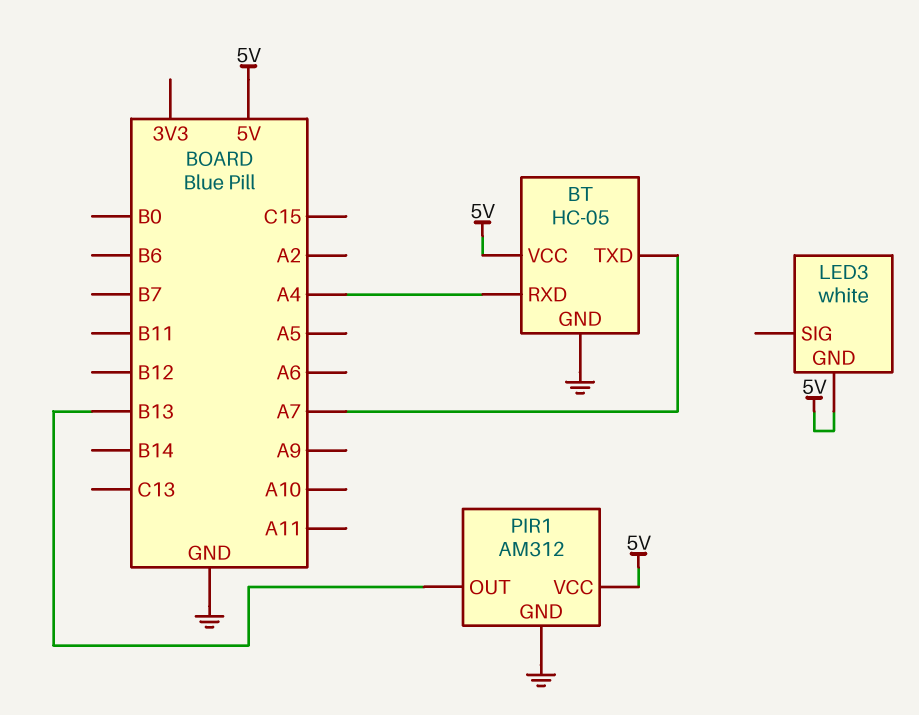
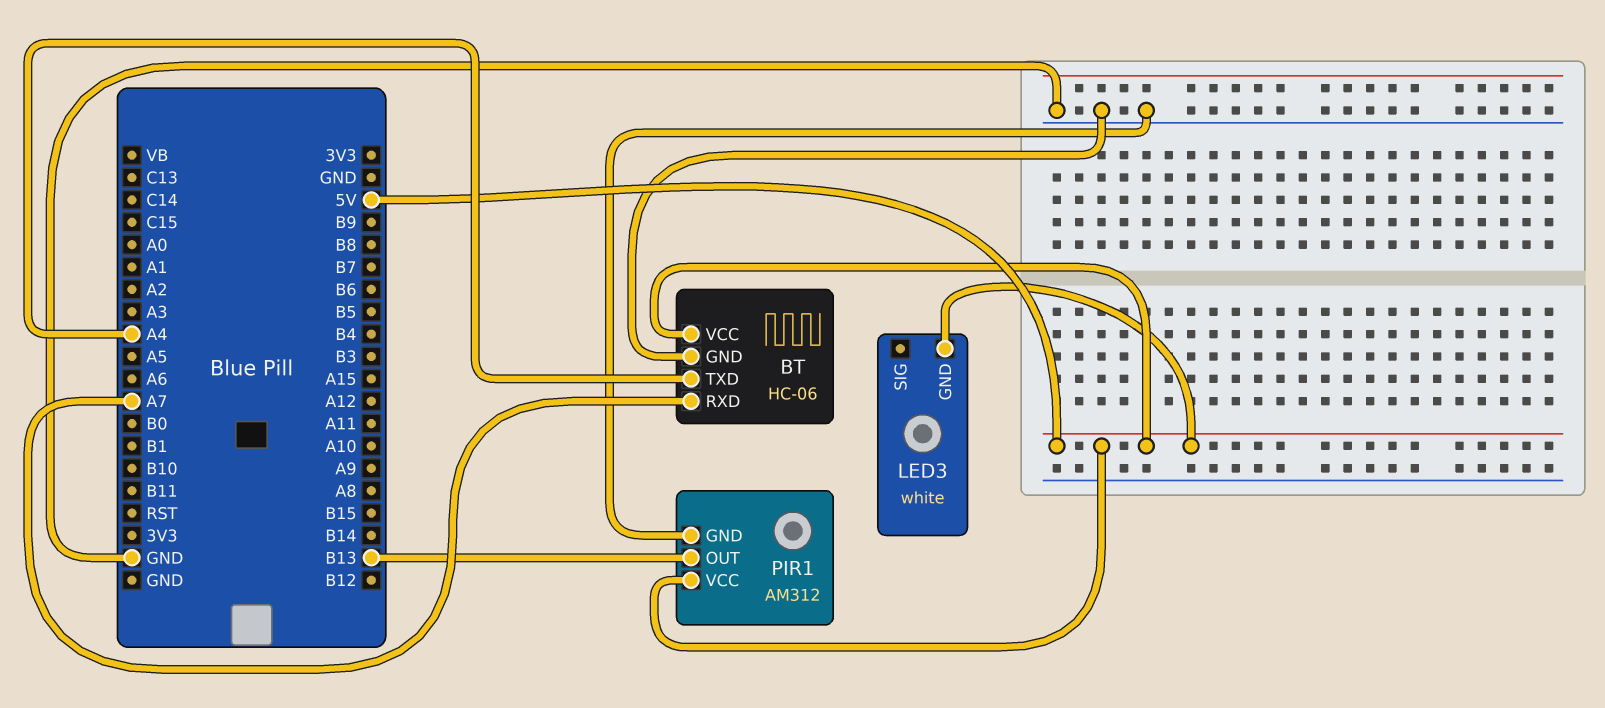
BT: HC-05 -> HC-06
BT pin RXD: A4 -> A7
BT pin TXD: A7 -> A4

